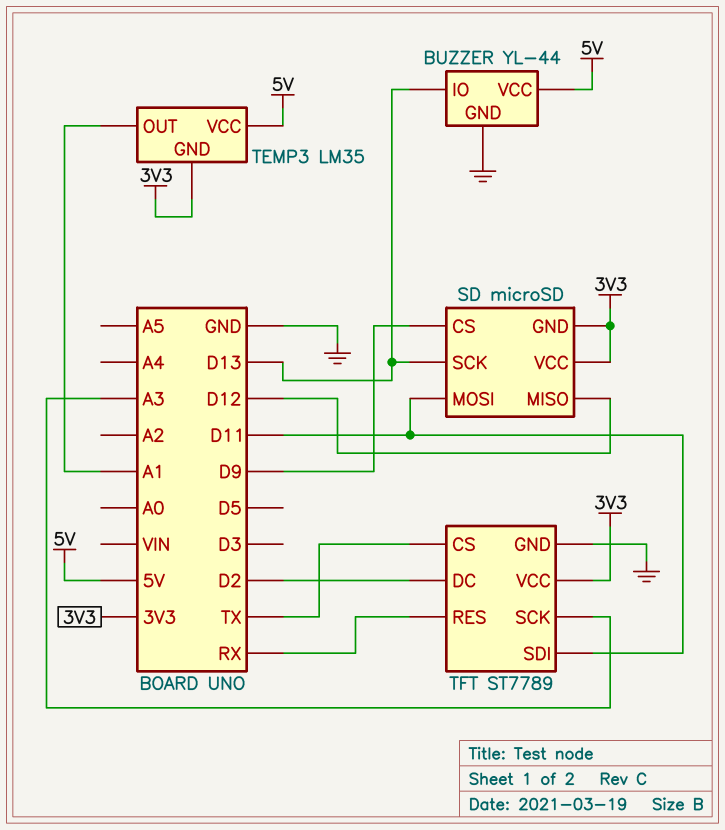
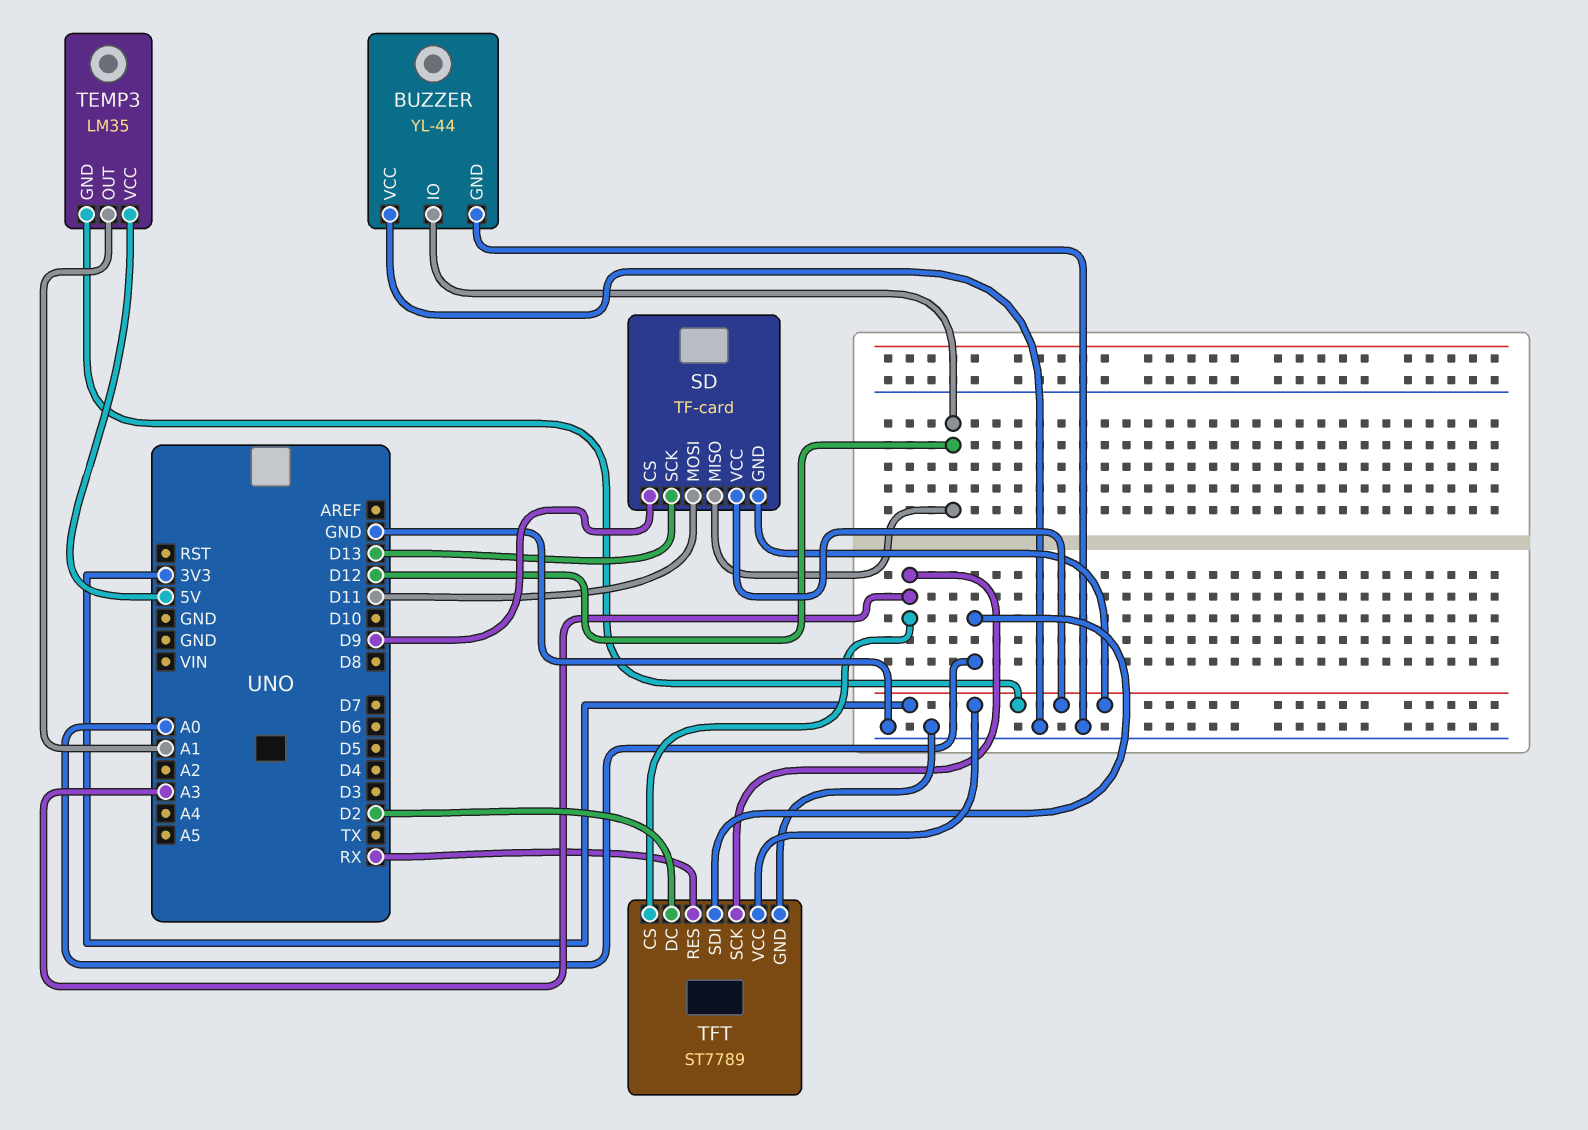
BUZZER pin IO: D13 -> D12
BUZZER pin VCC: 5V -> GND
SD: microSD -> TF-card
TFT pin CS: TX -> A3
TFT pin SDI: D11 -> A0

